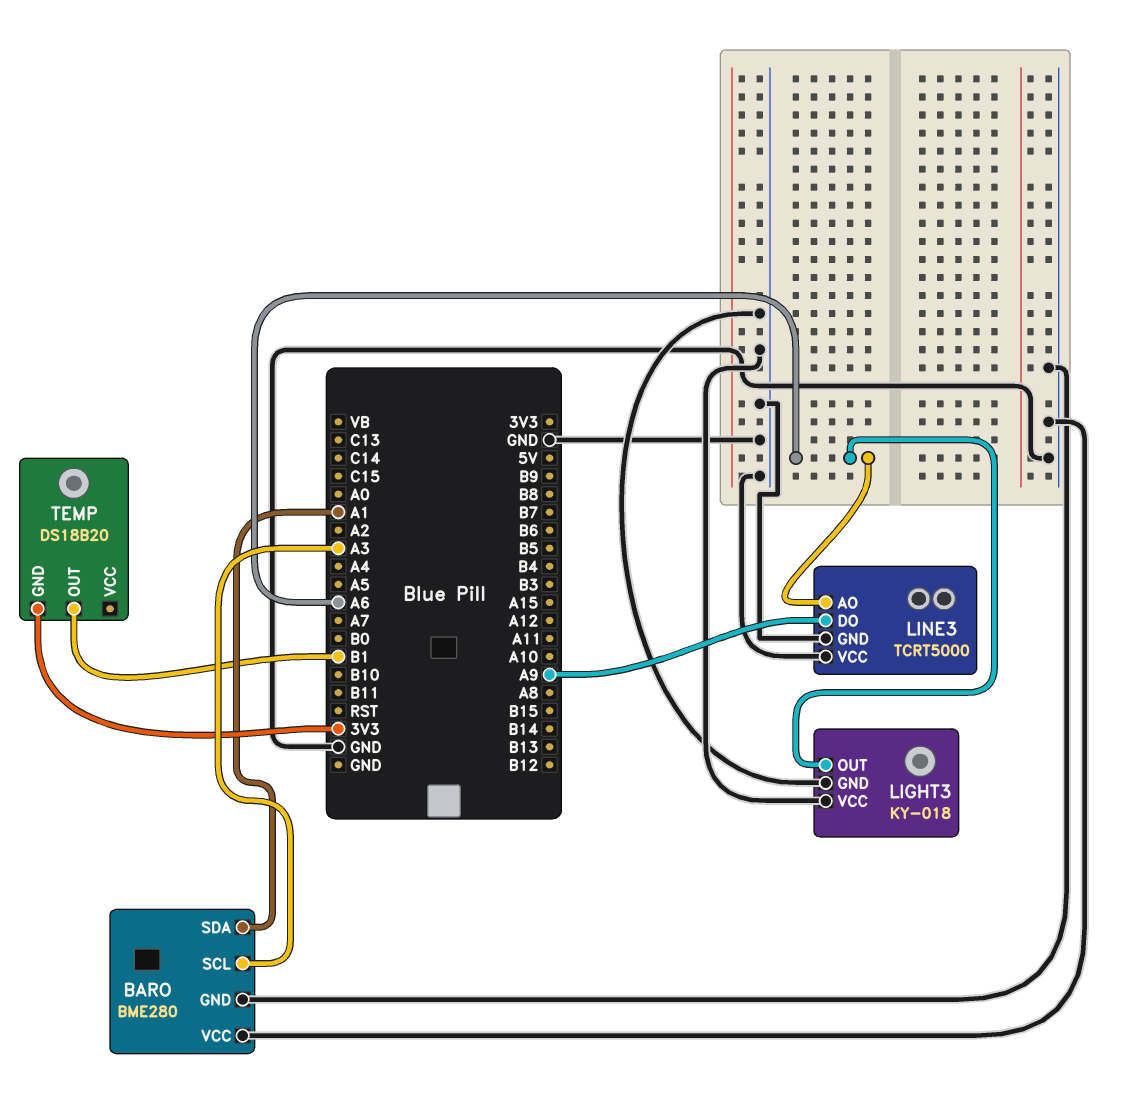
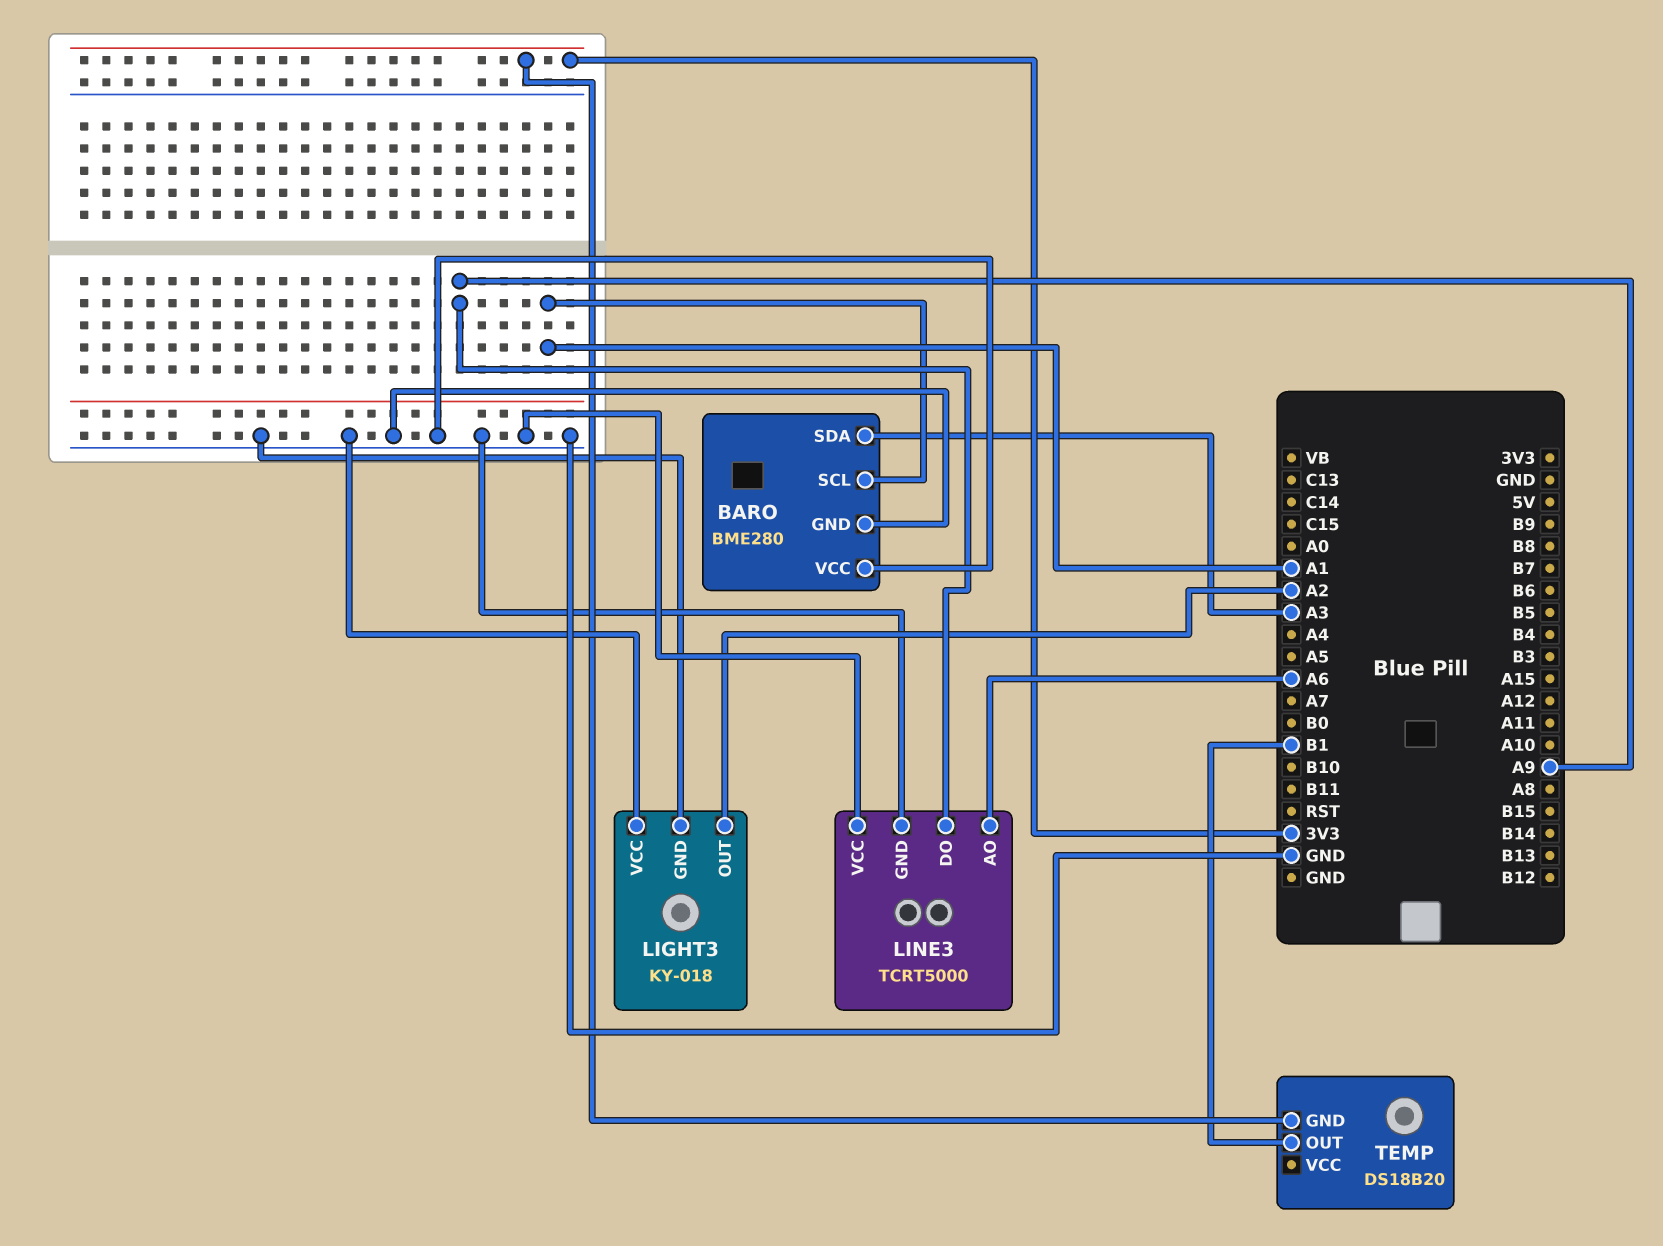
BARO pin SCL: A3 -> A1
BARO pin SDA: A1 -> A3
LIGHT3 pin OUT: A6 -> A2

